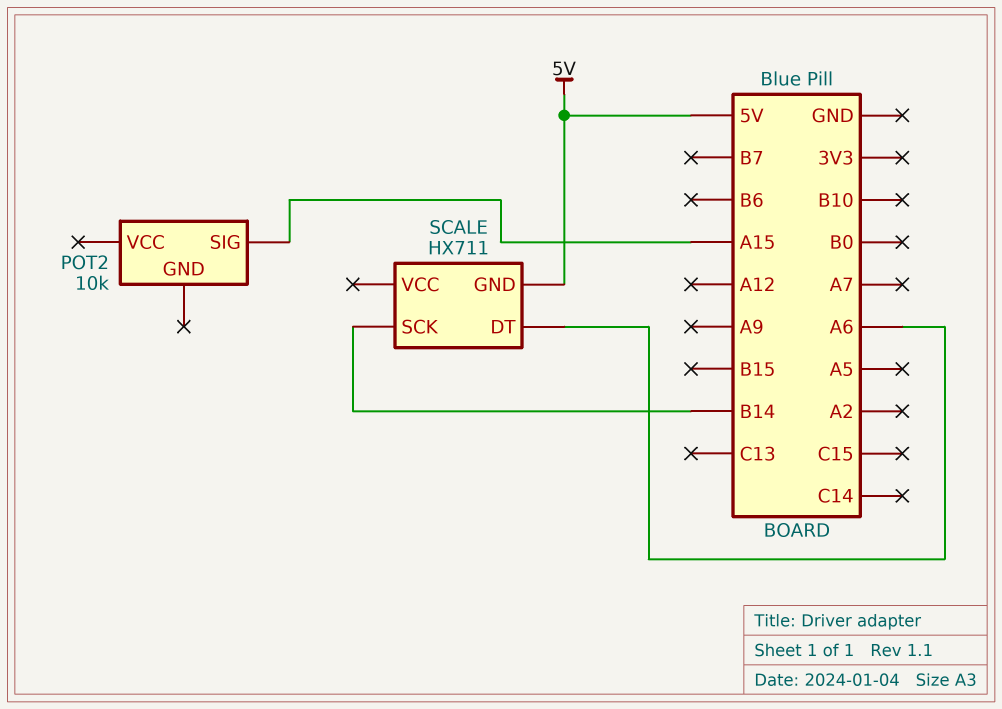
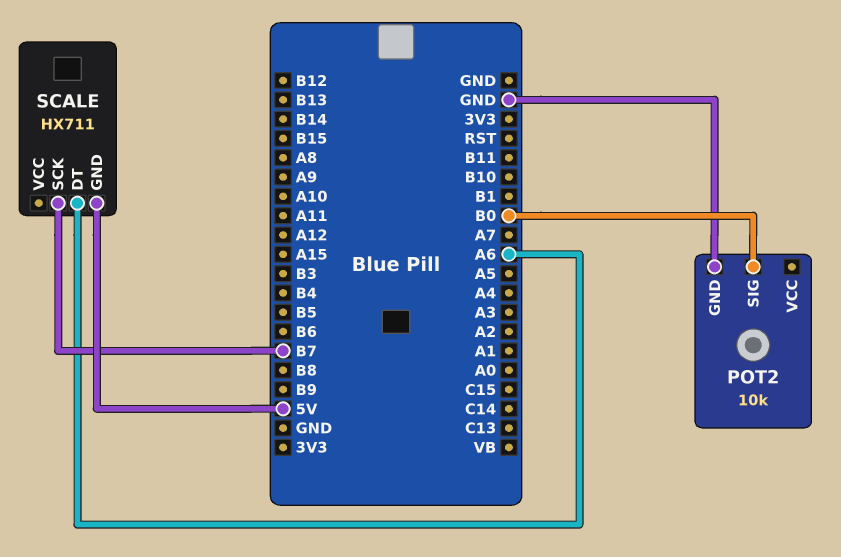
POT2 pin GND: none -> GND
POT2 pin SIG: A15 -> B0
SCALE pin SCK: B14 -> B7

